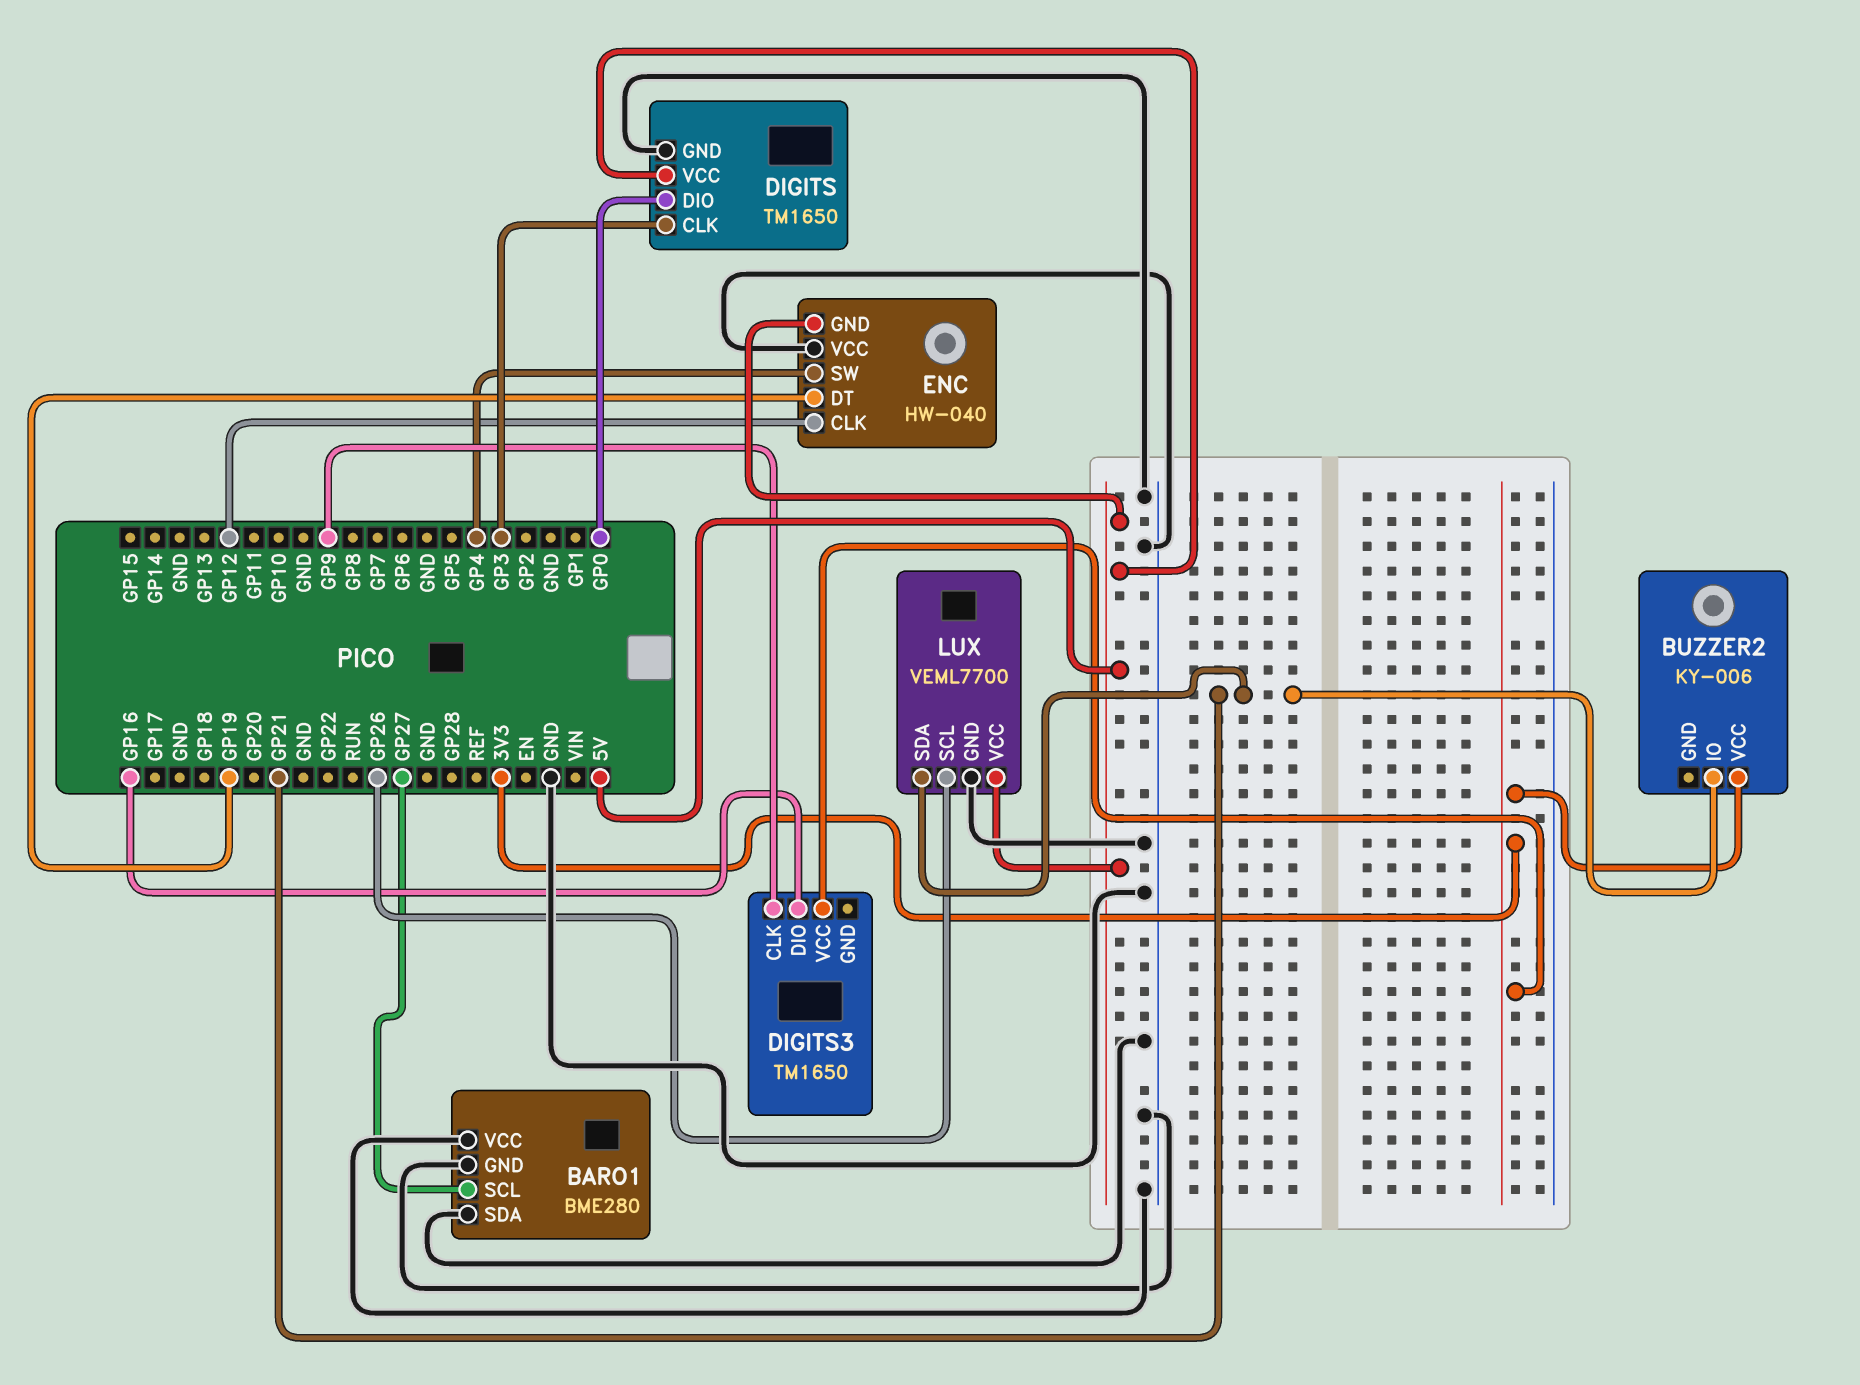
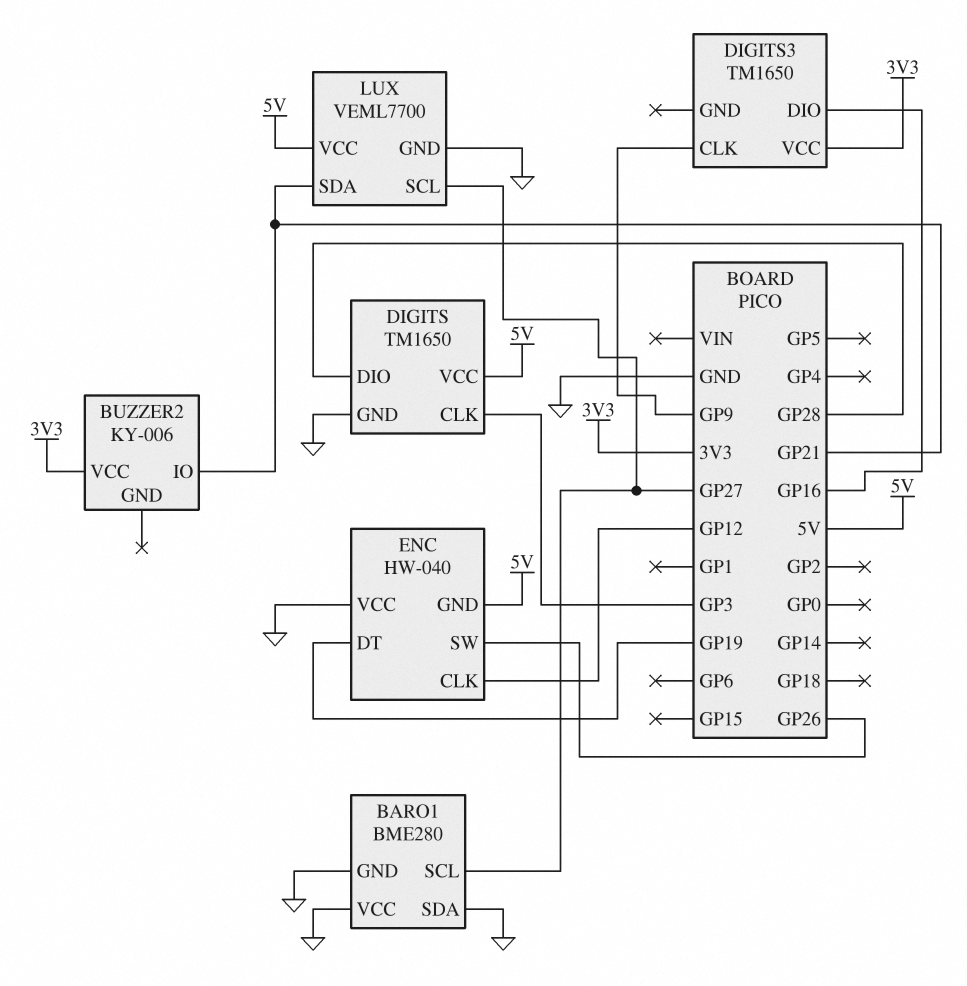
DIGITS pin DIO: GP0 -> GP28
ENC pin SW: GP4 -> GP26
LUX pin SCL: GP26 -> GP27

